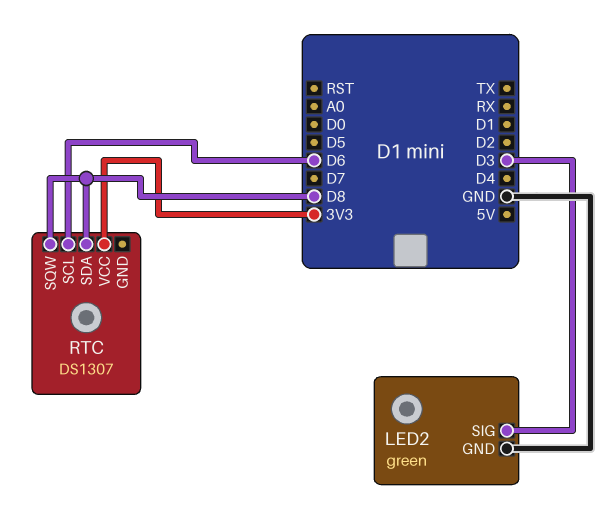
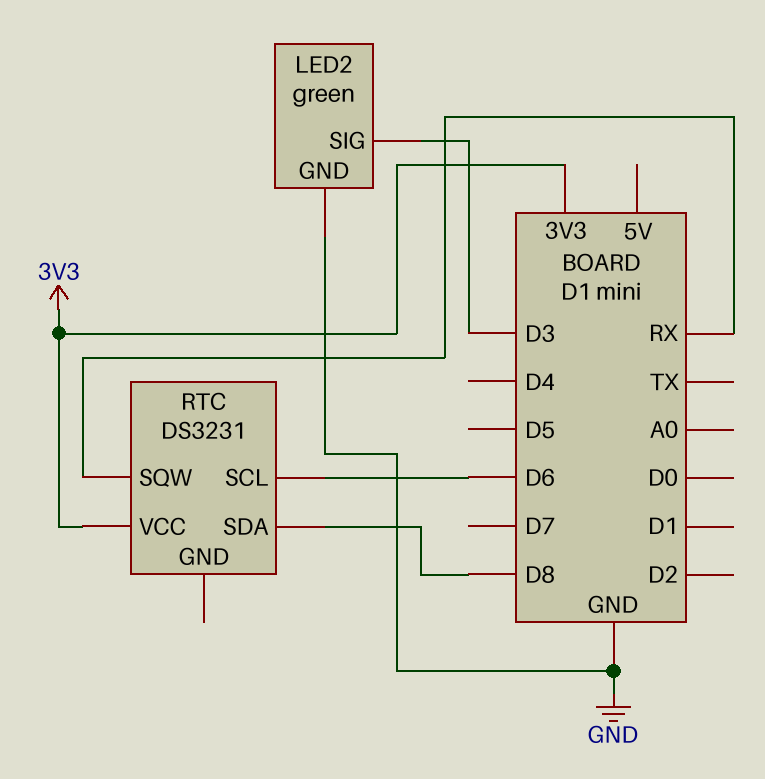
RTC: DS1307 -> DS3231
RTC pin SQW: D8 -> RX

